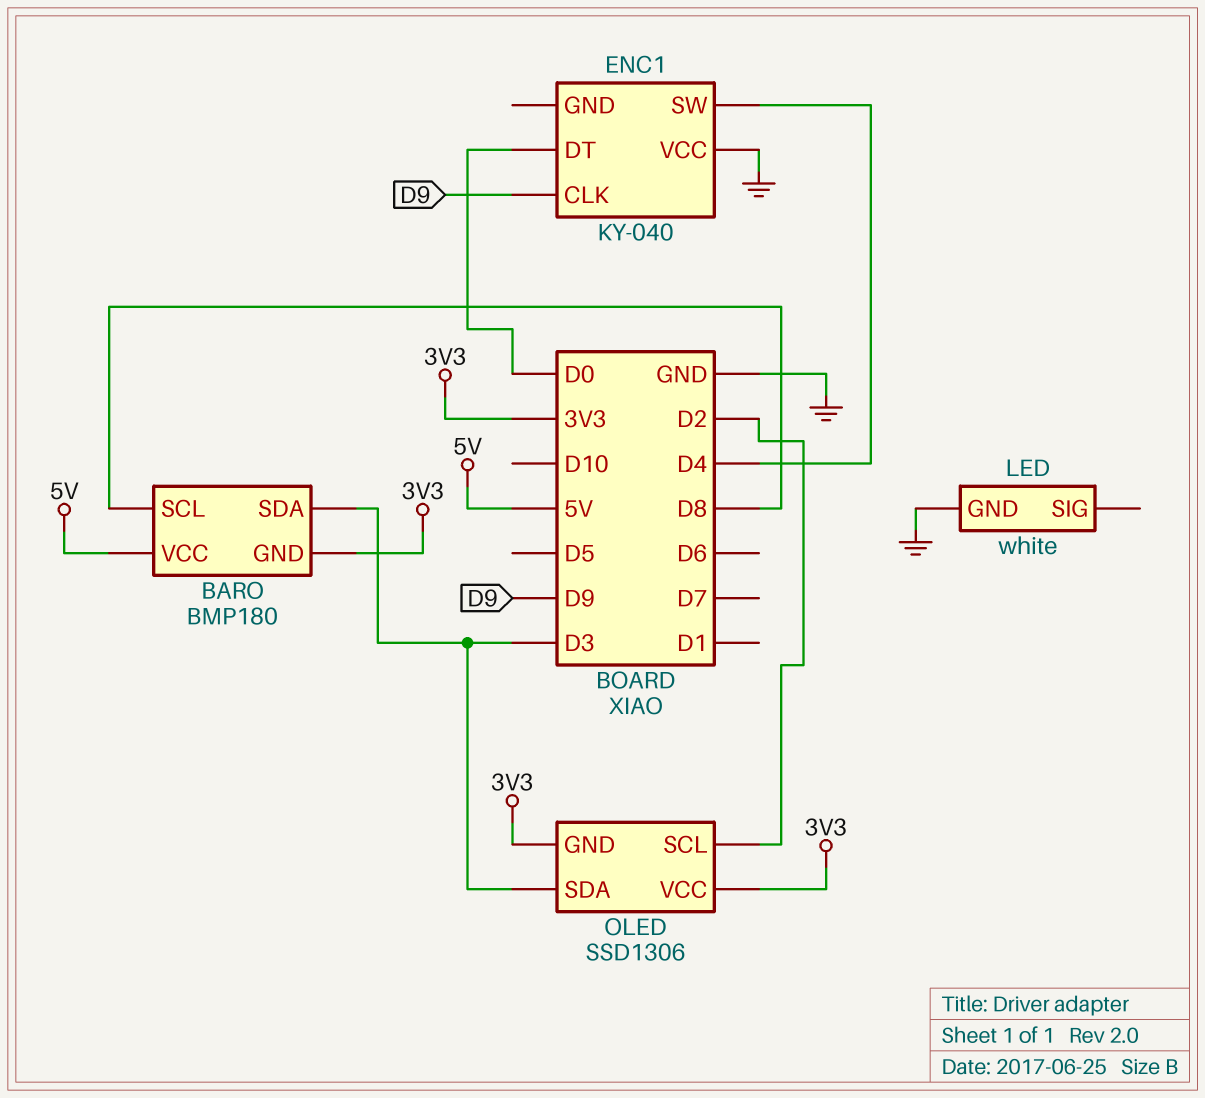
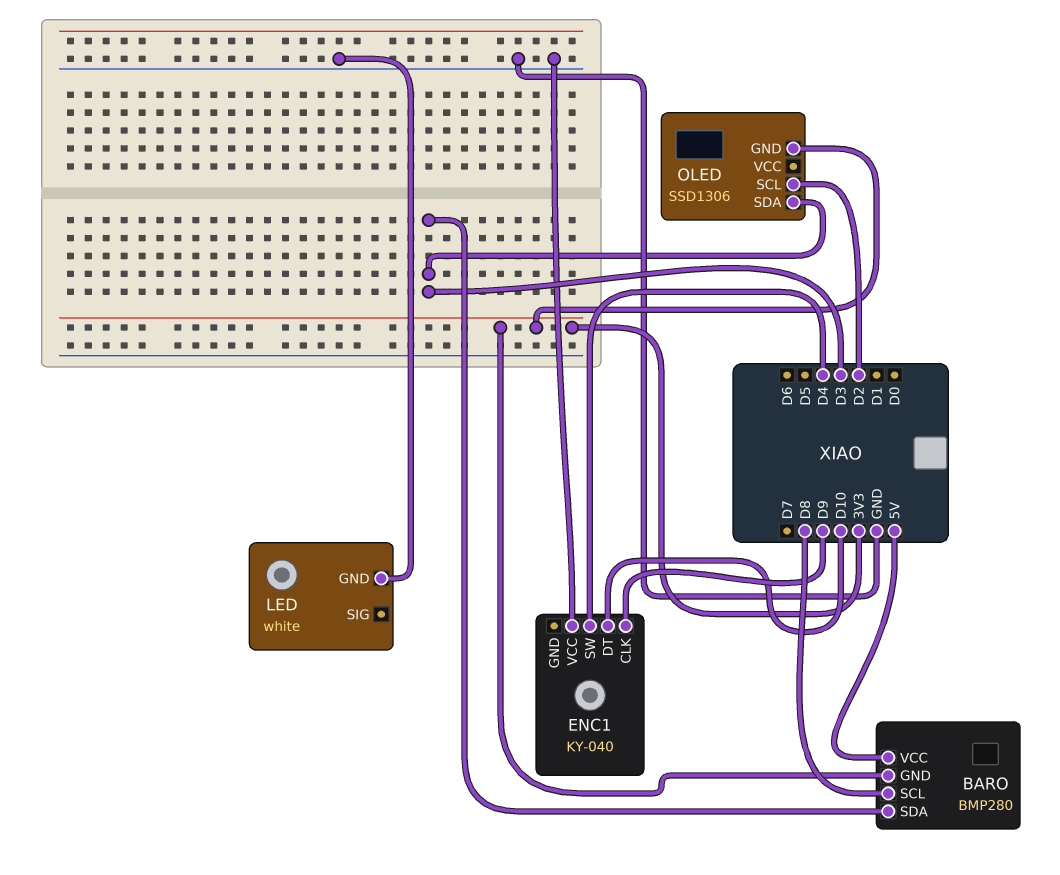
BARO: BMP180 -> BMP280
ENC1 pin DT: D0 -> D10
OLED pin VCC: 3V3 -> none

